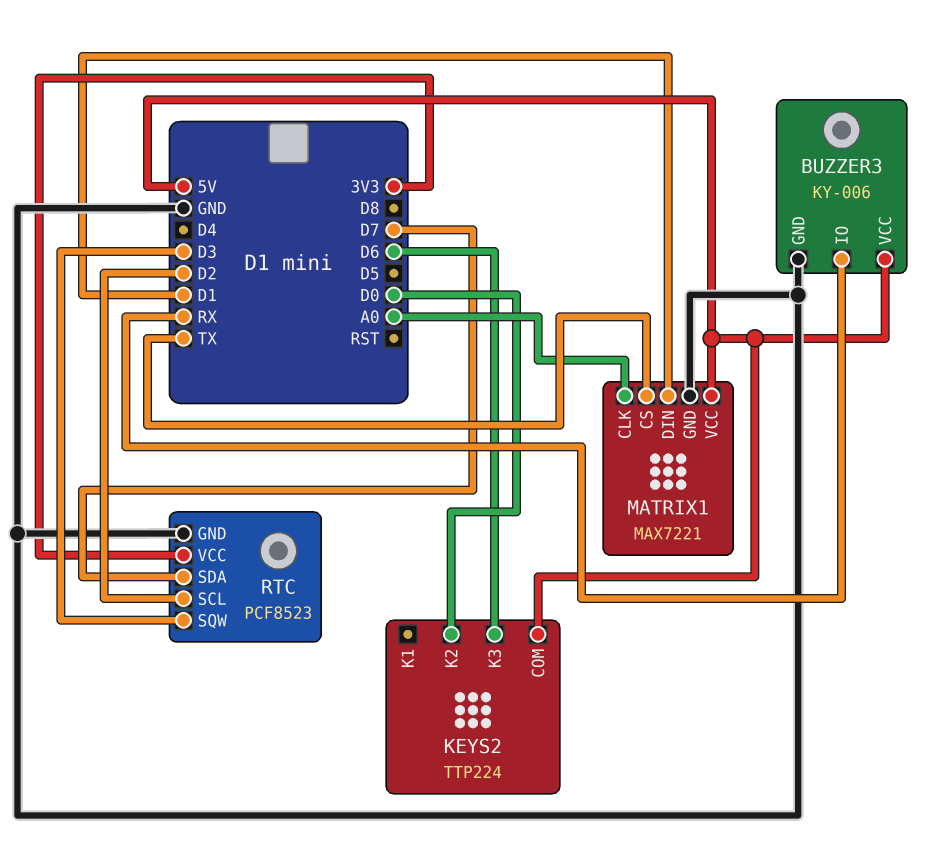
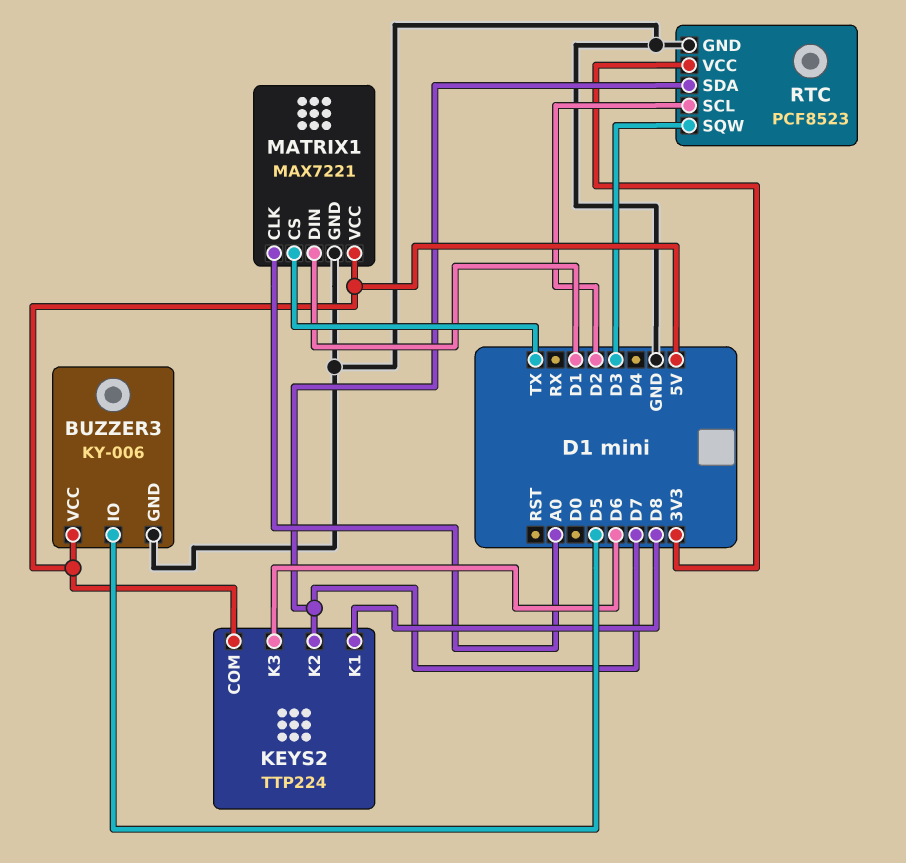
BUZZER3 pin IO: RX -> D5
KEYS2 pin K1: none -> D8
KEYS2 pin K2: D0 -> D7

